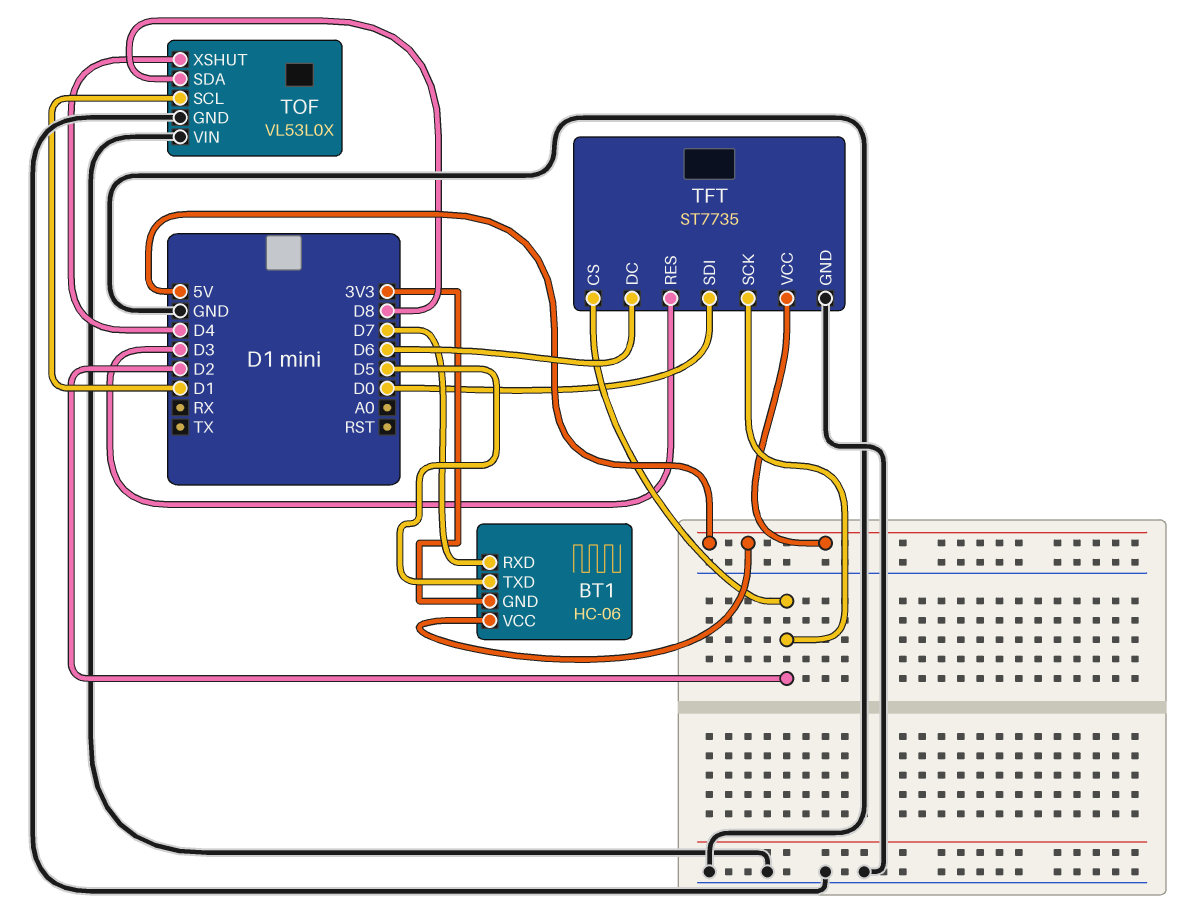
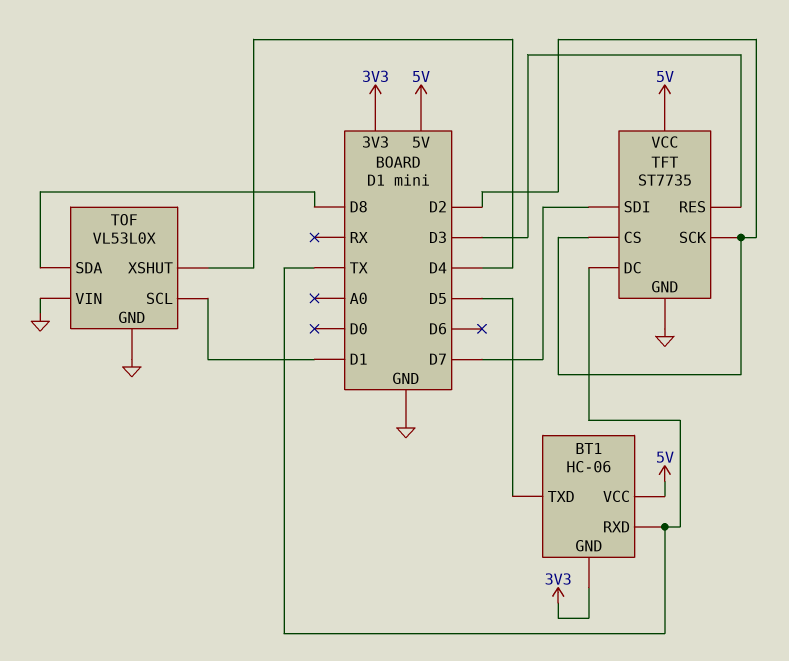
BT1 pin RXD: D7 -> TX
TFT pin DC: D6 -> TX
TFT pin SDI: D0 -> D7

